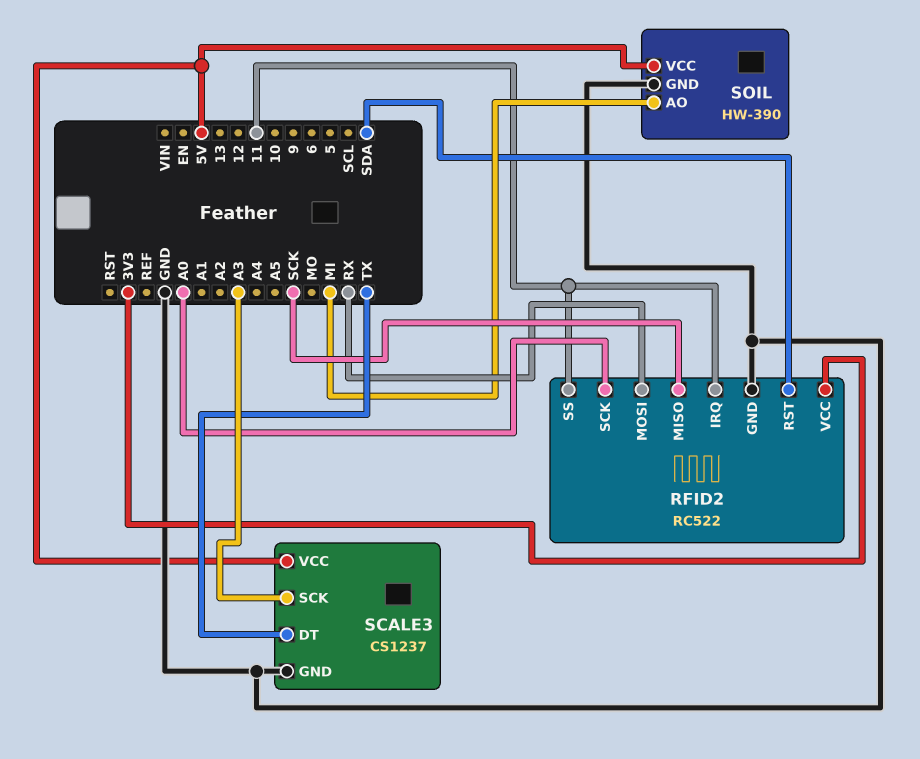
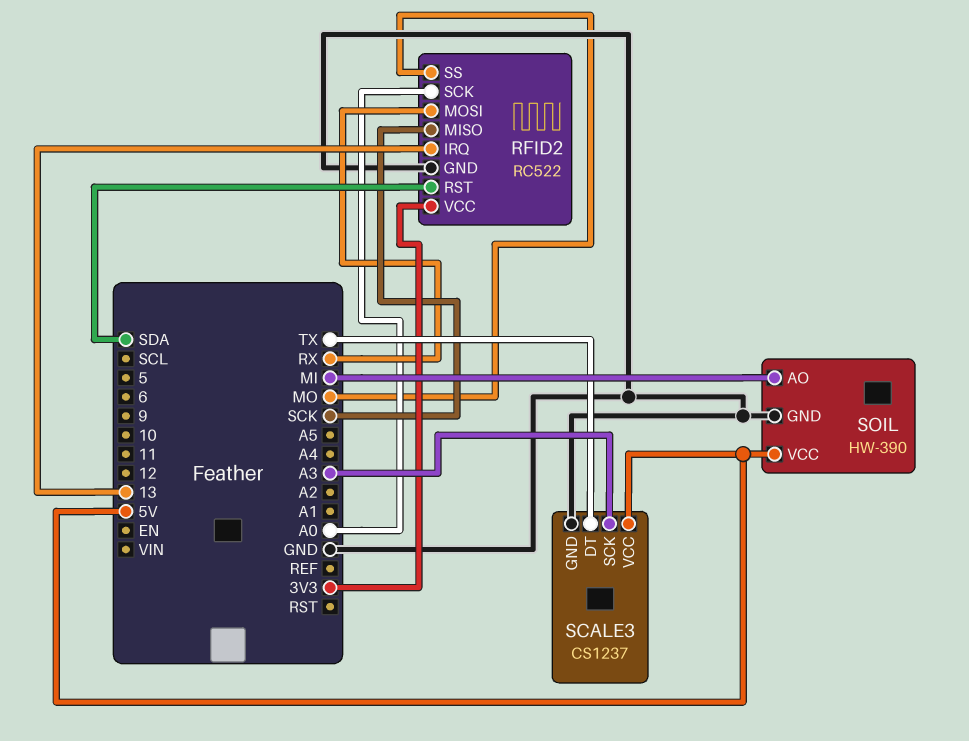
RFID2 pin IRQ: 11 -> 13
RFID2 pin SS: 11 -> MO

